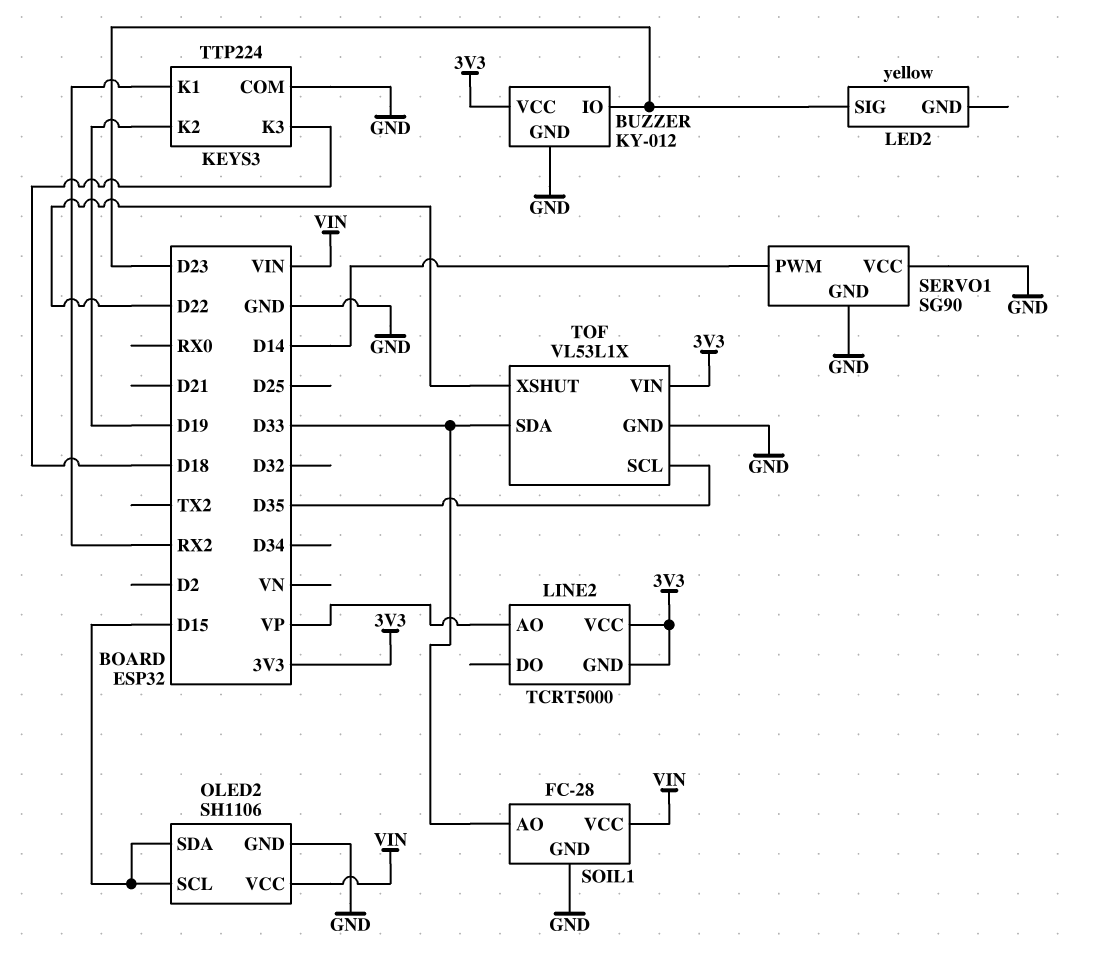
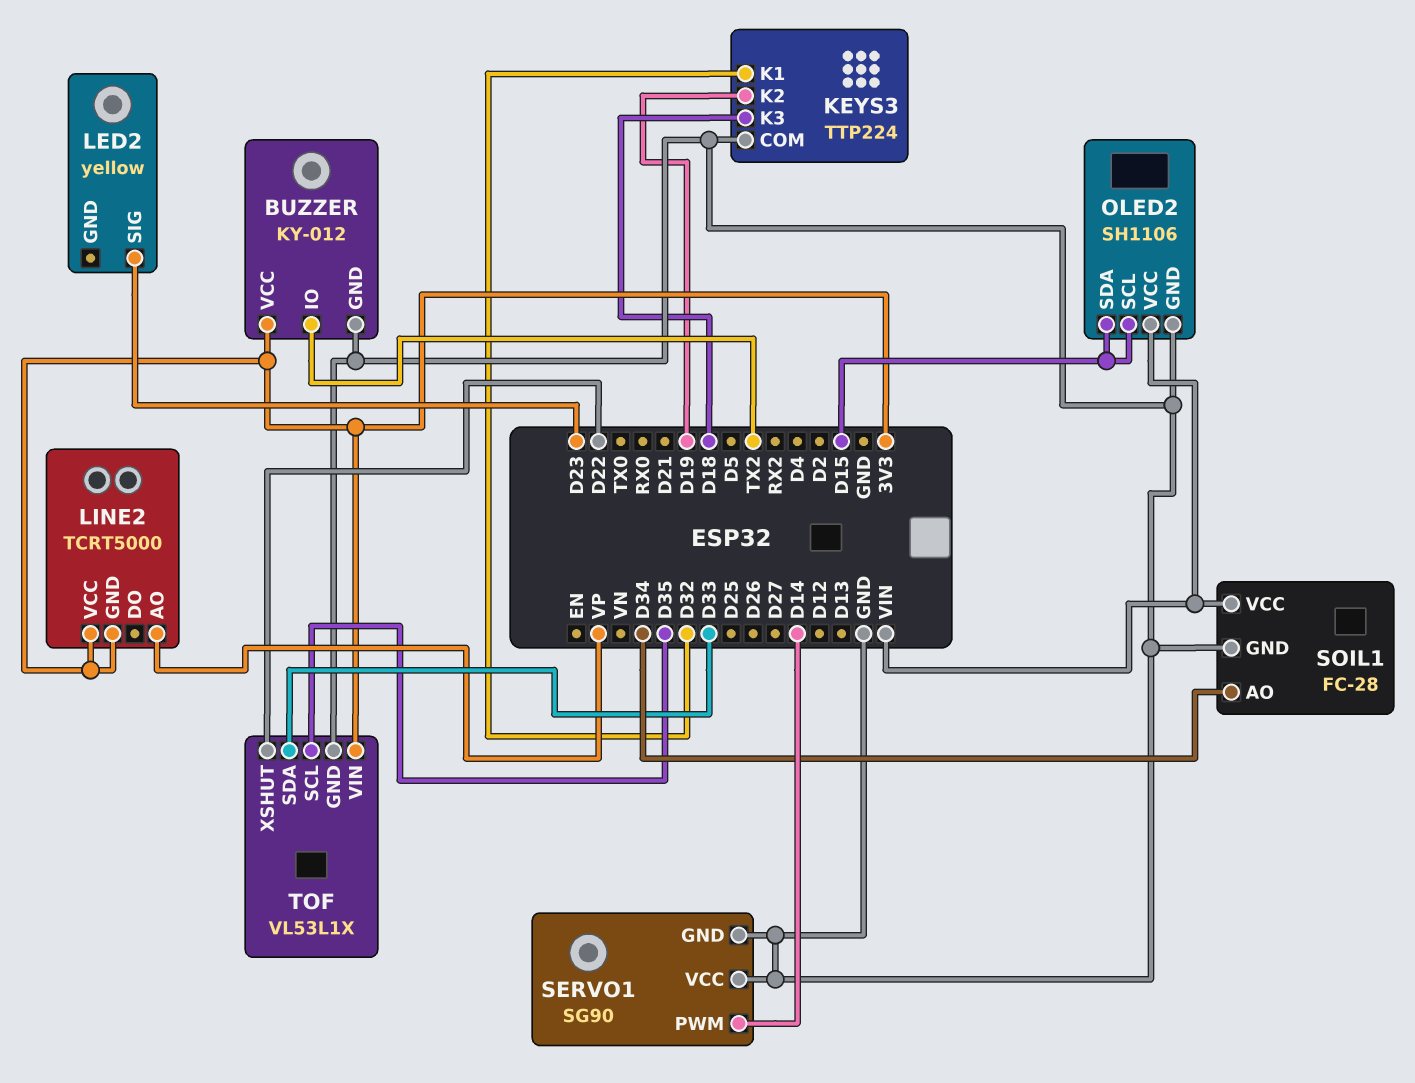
BUZZER pin IO: D23 -> TX2
KEYS3 pin K1: RX2 -> D32
SOIL1 pin AO: D33 -> D34

